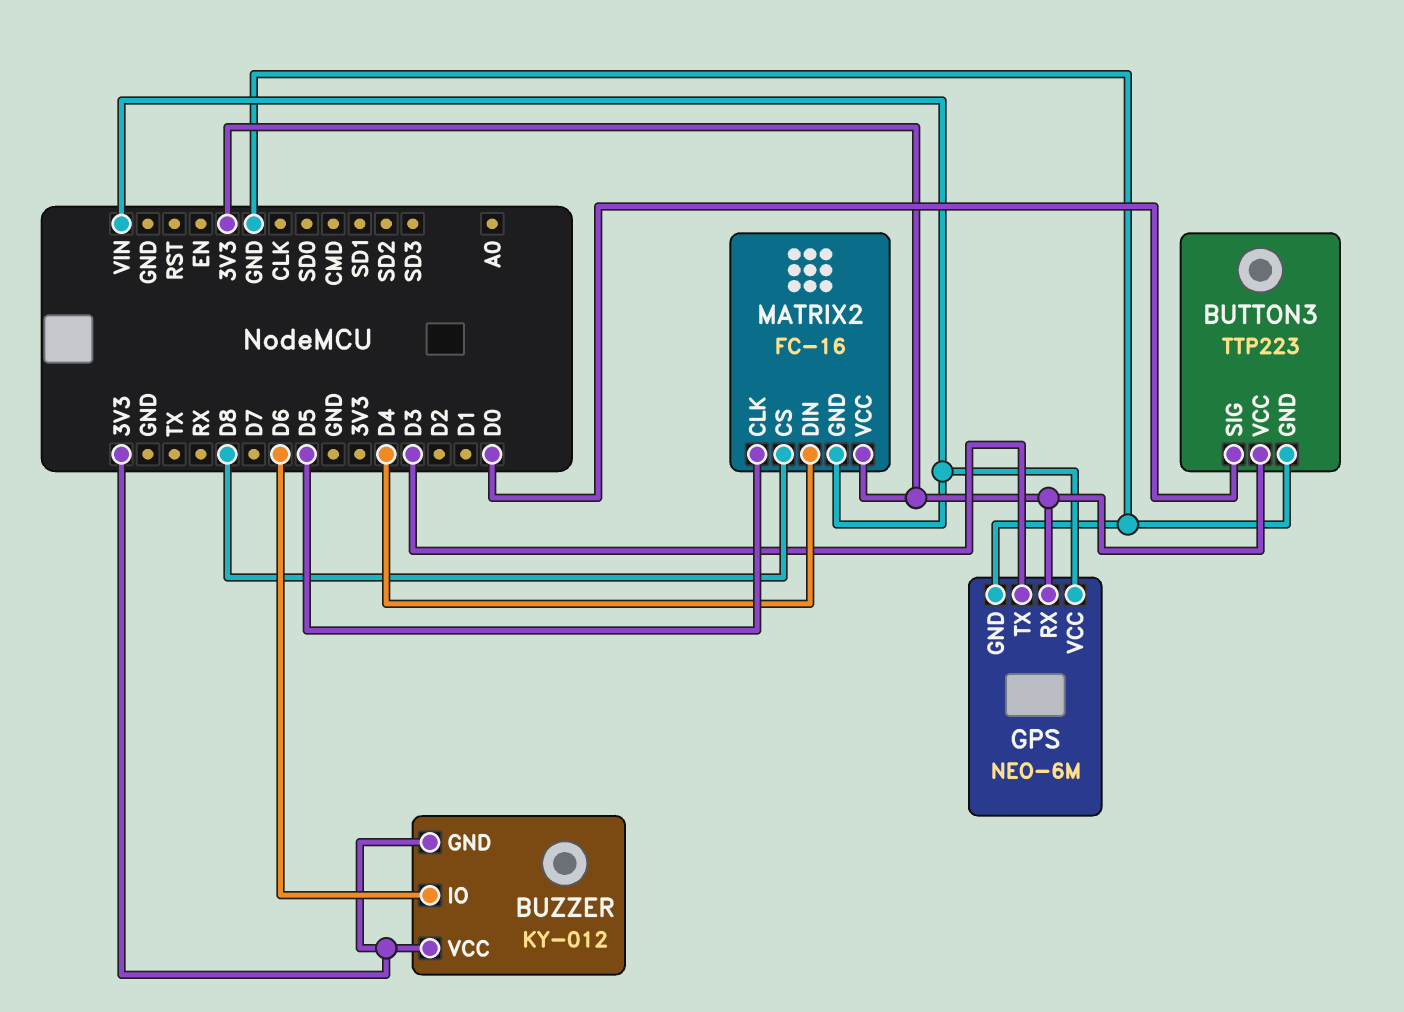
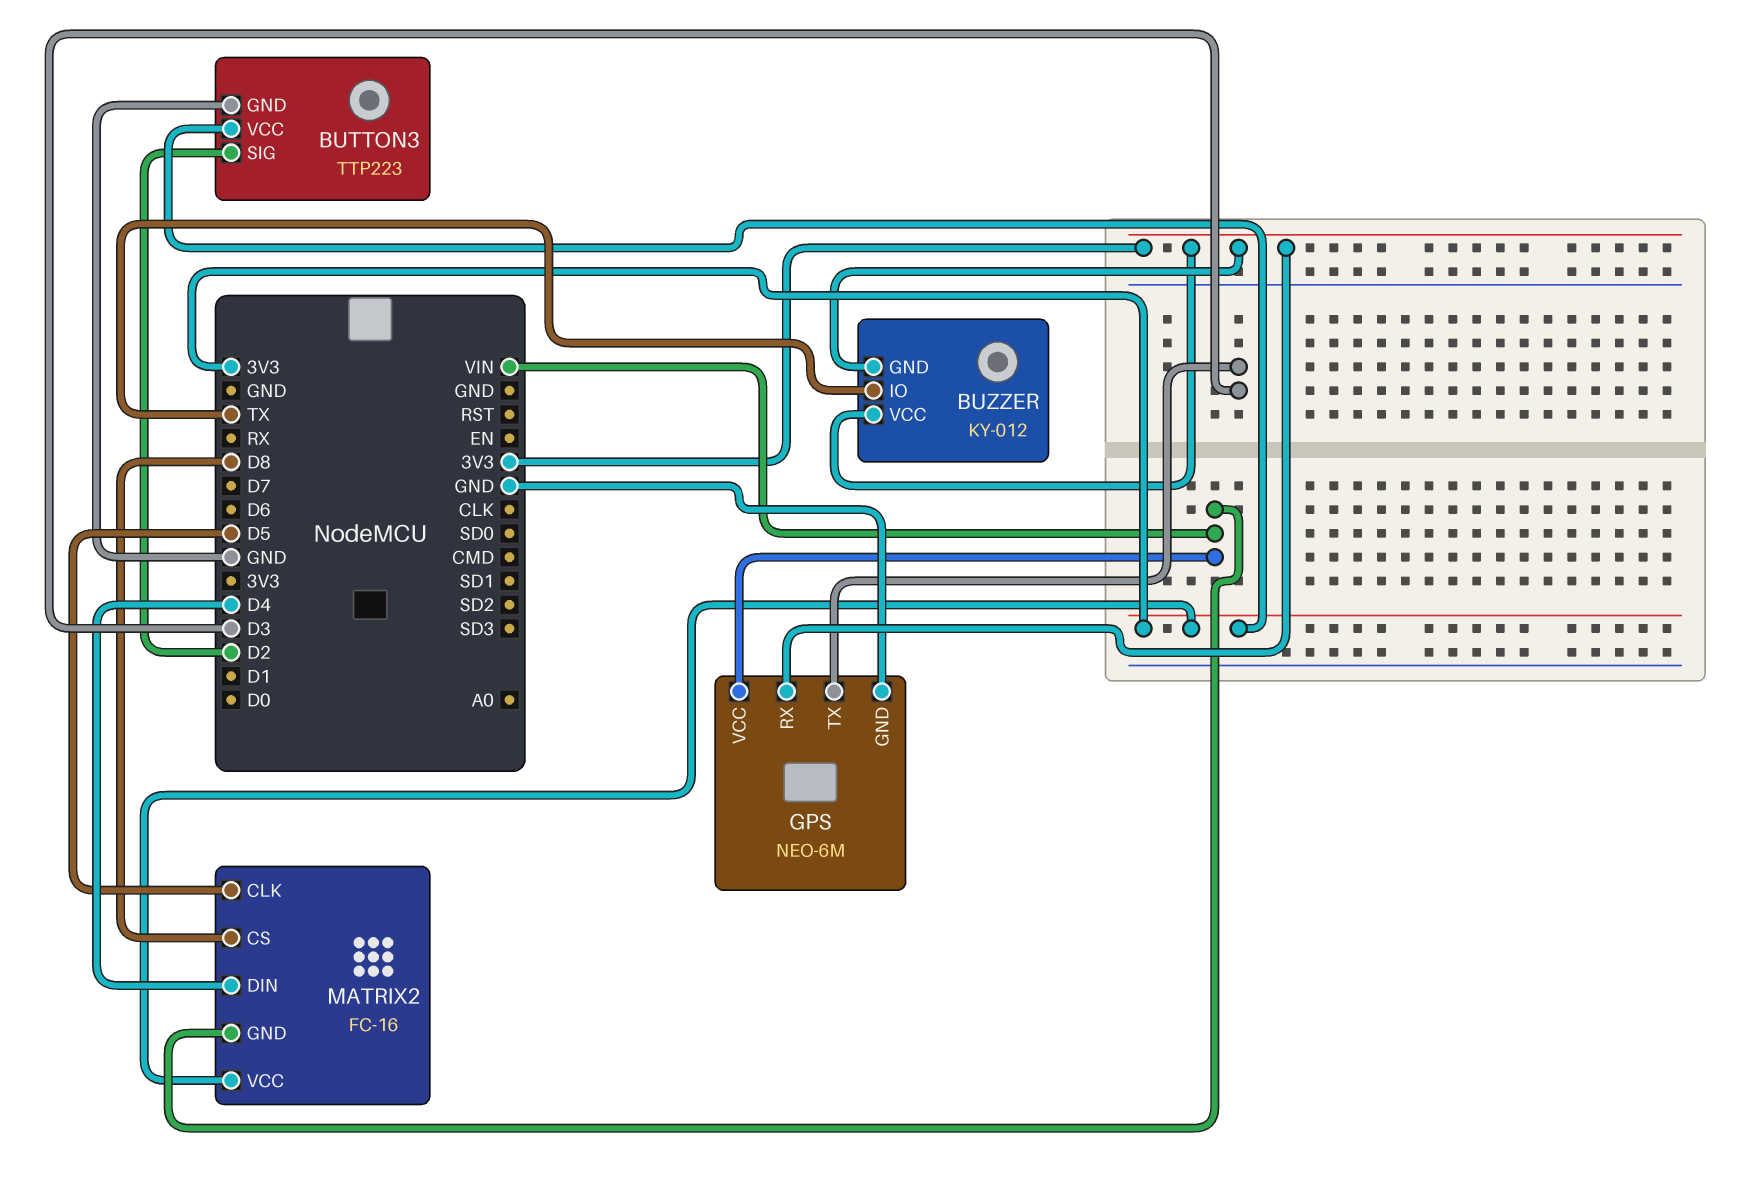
BUTTON3 pin SIG: D0 -> D2
BUZZER pin IO: D6 -> TX

